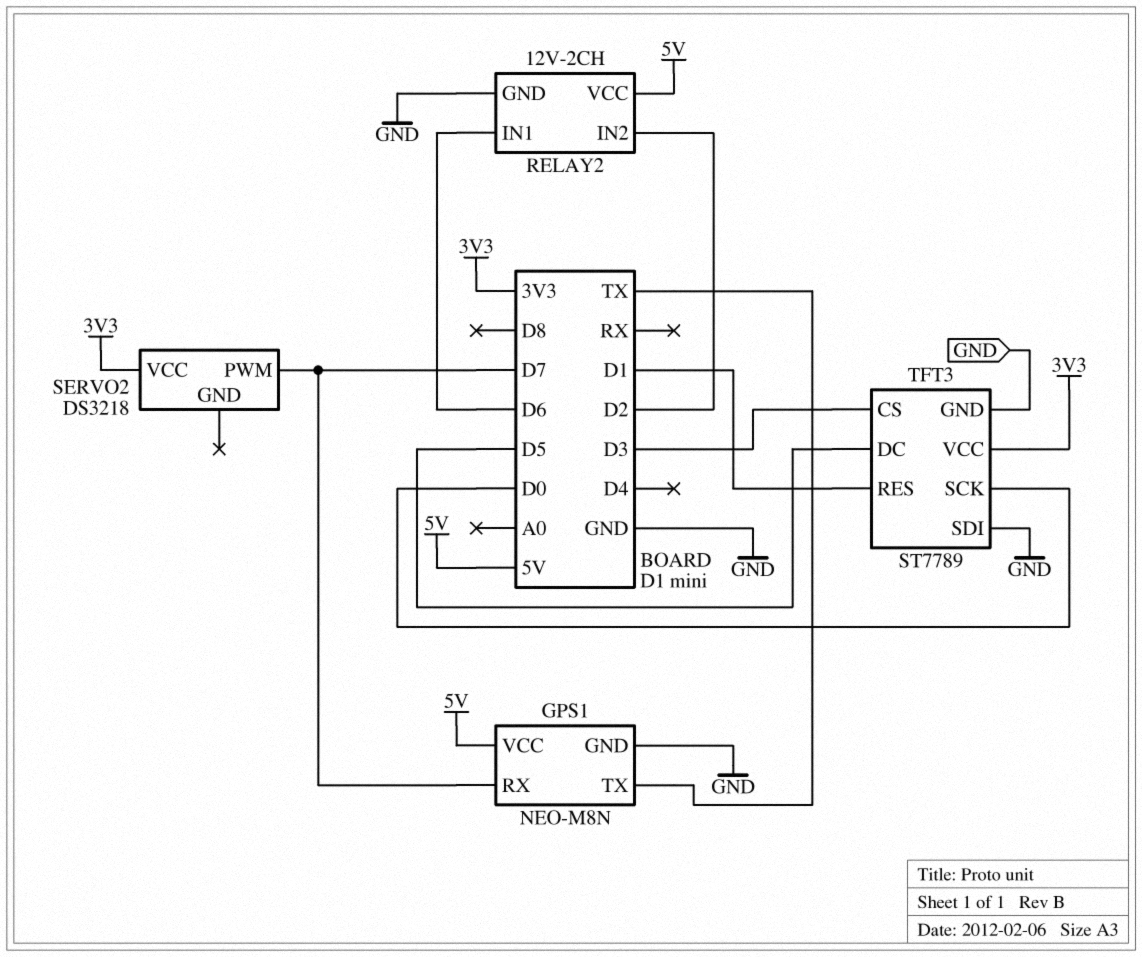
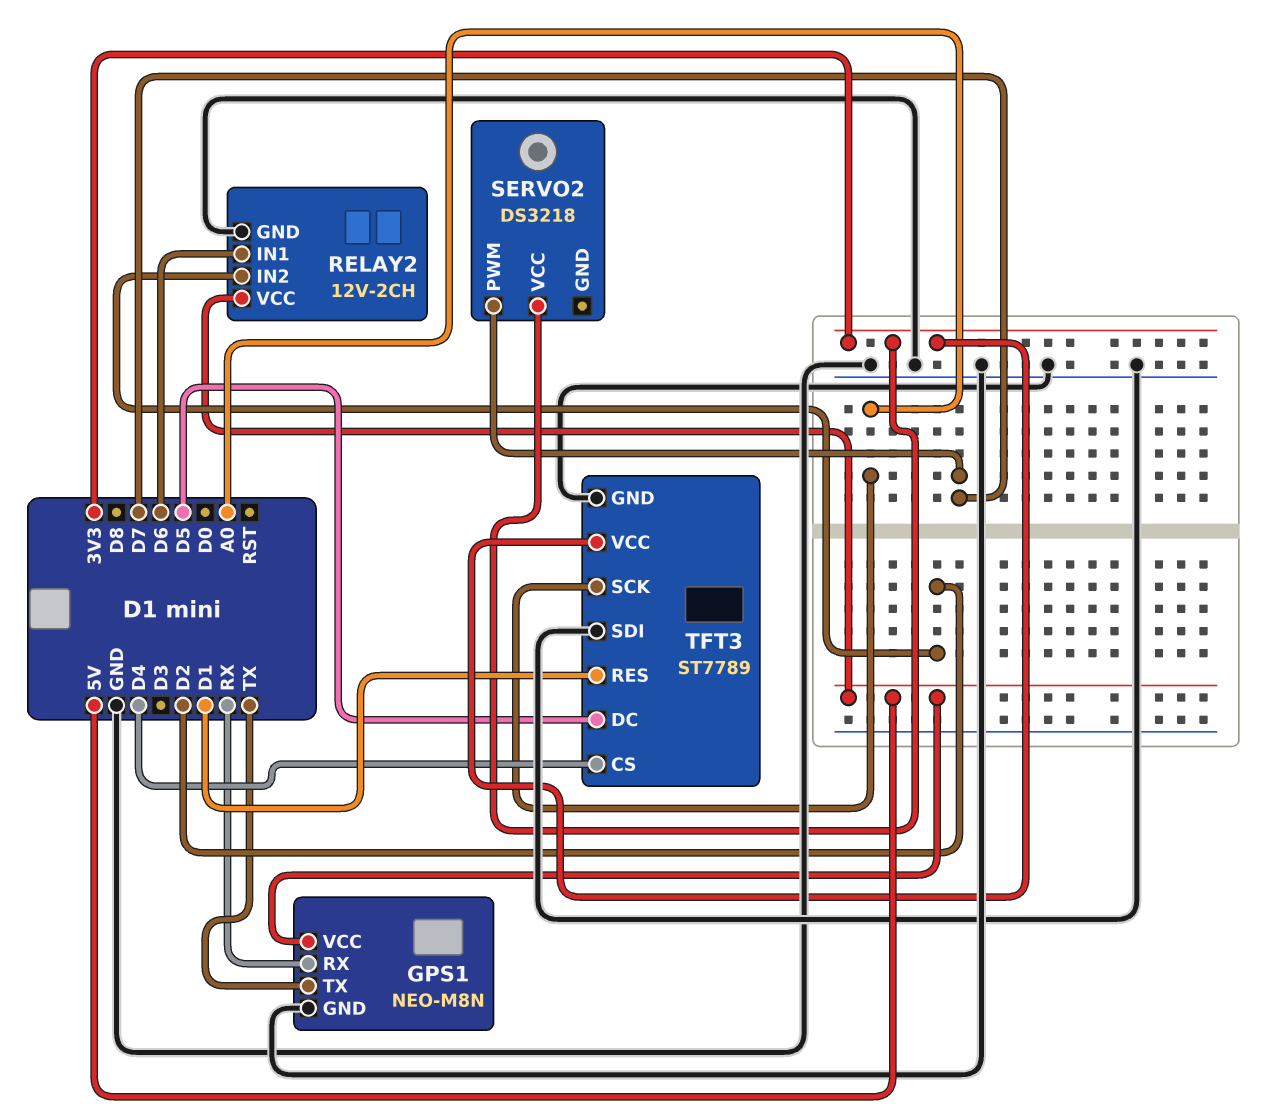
GPS1 pin RX: D7 -> RX
TFT3 pin CS: D3 -> D4
TFT3 pin SCK: D0 -> A0

